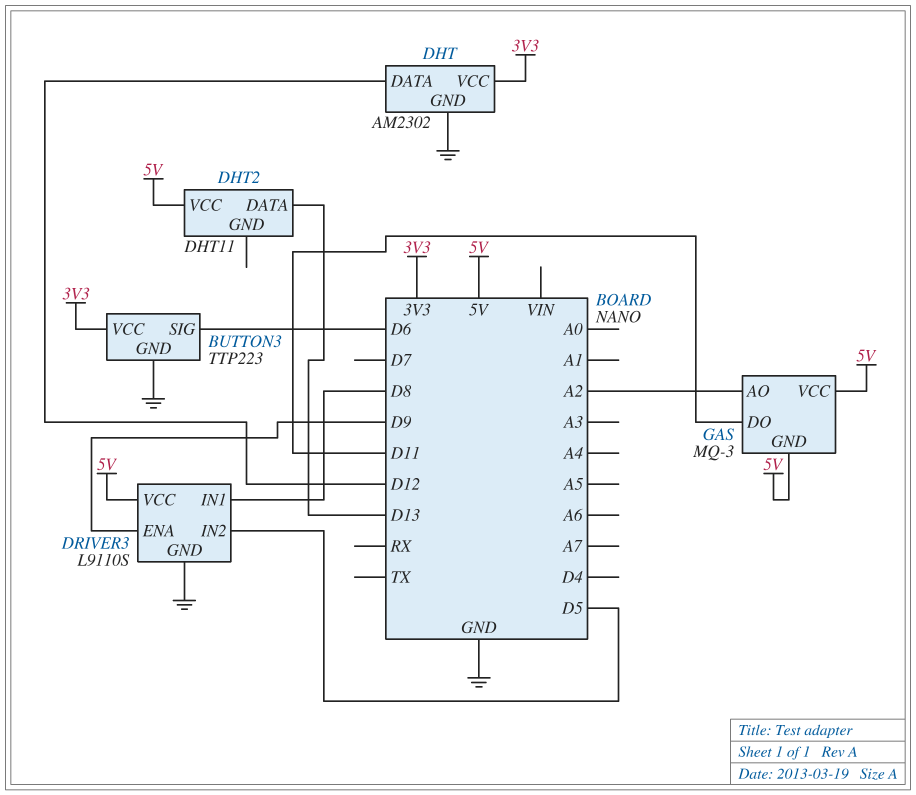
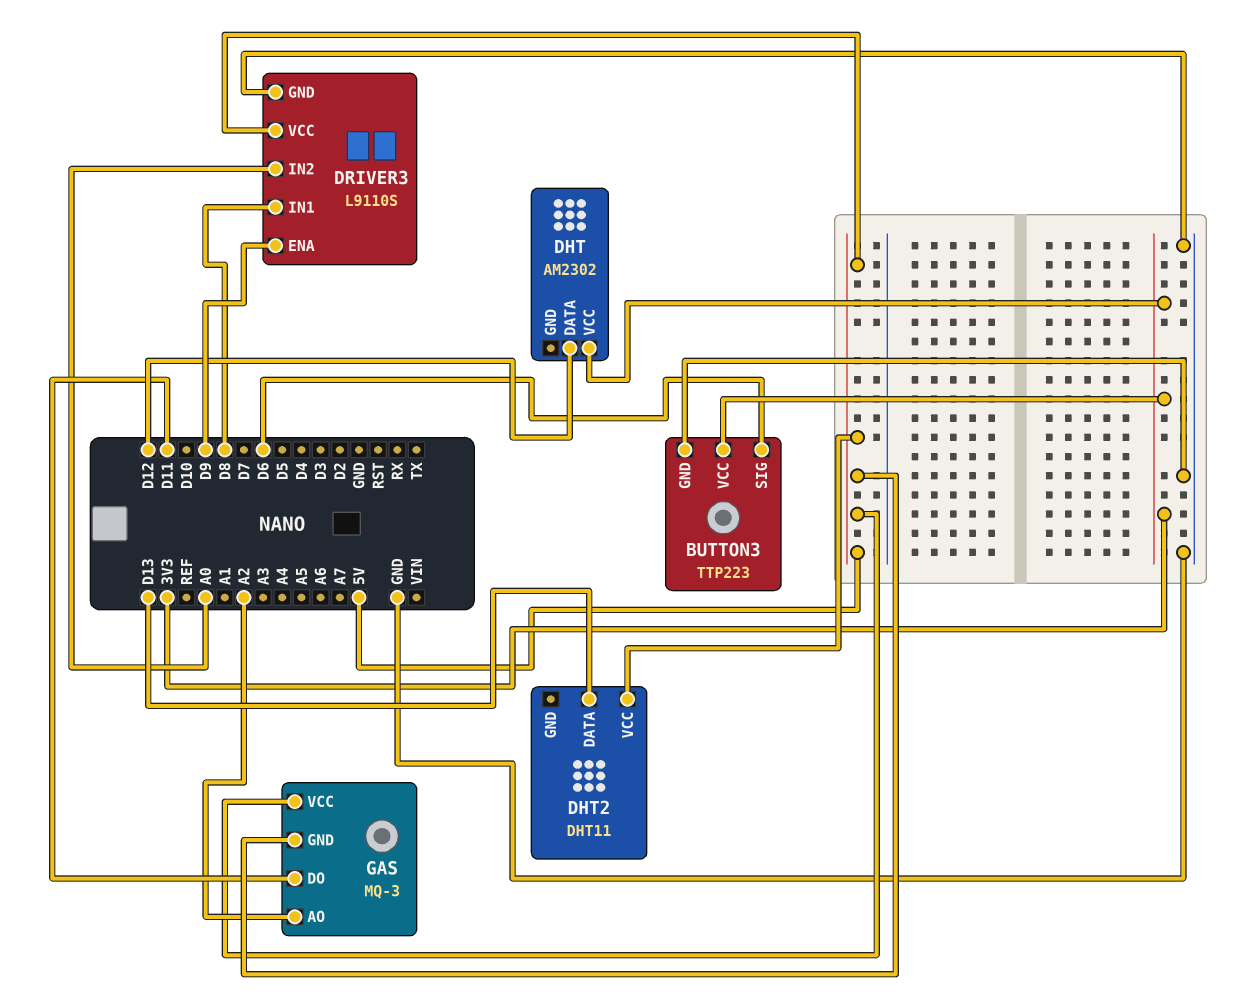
DHT pin GND: GND -> none
DRIVER3 pin IN2: D5 -> A0

